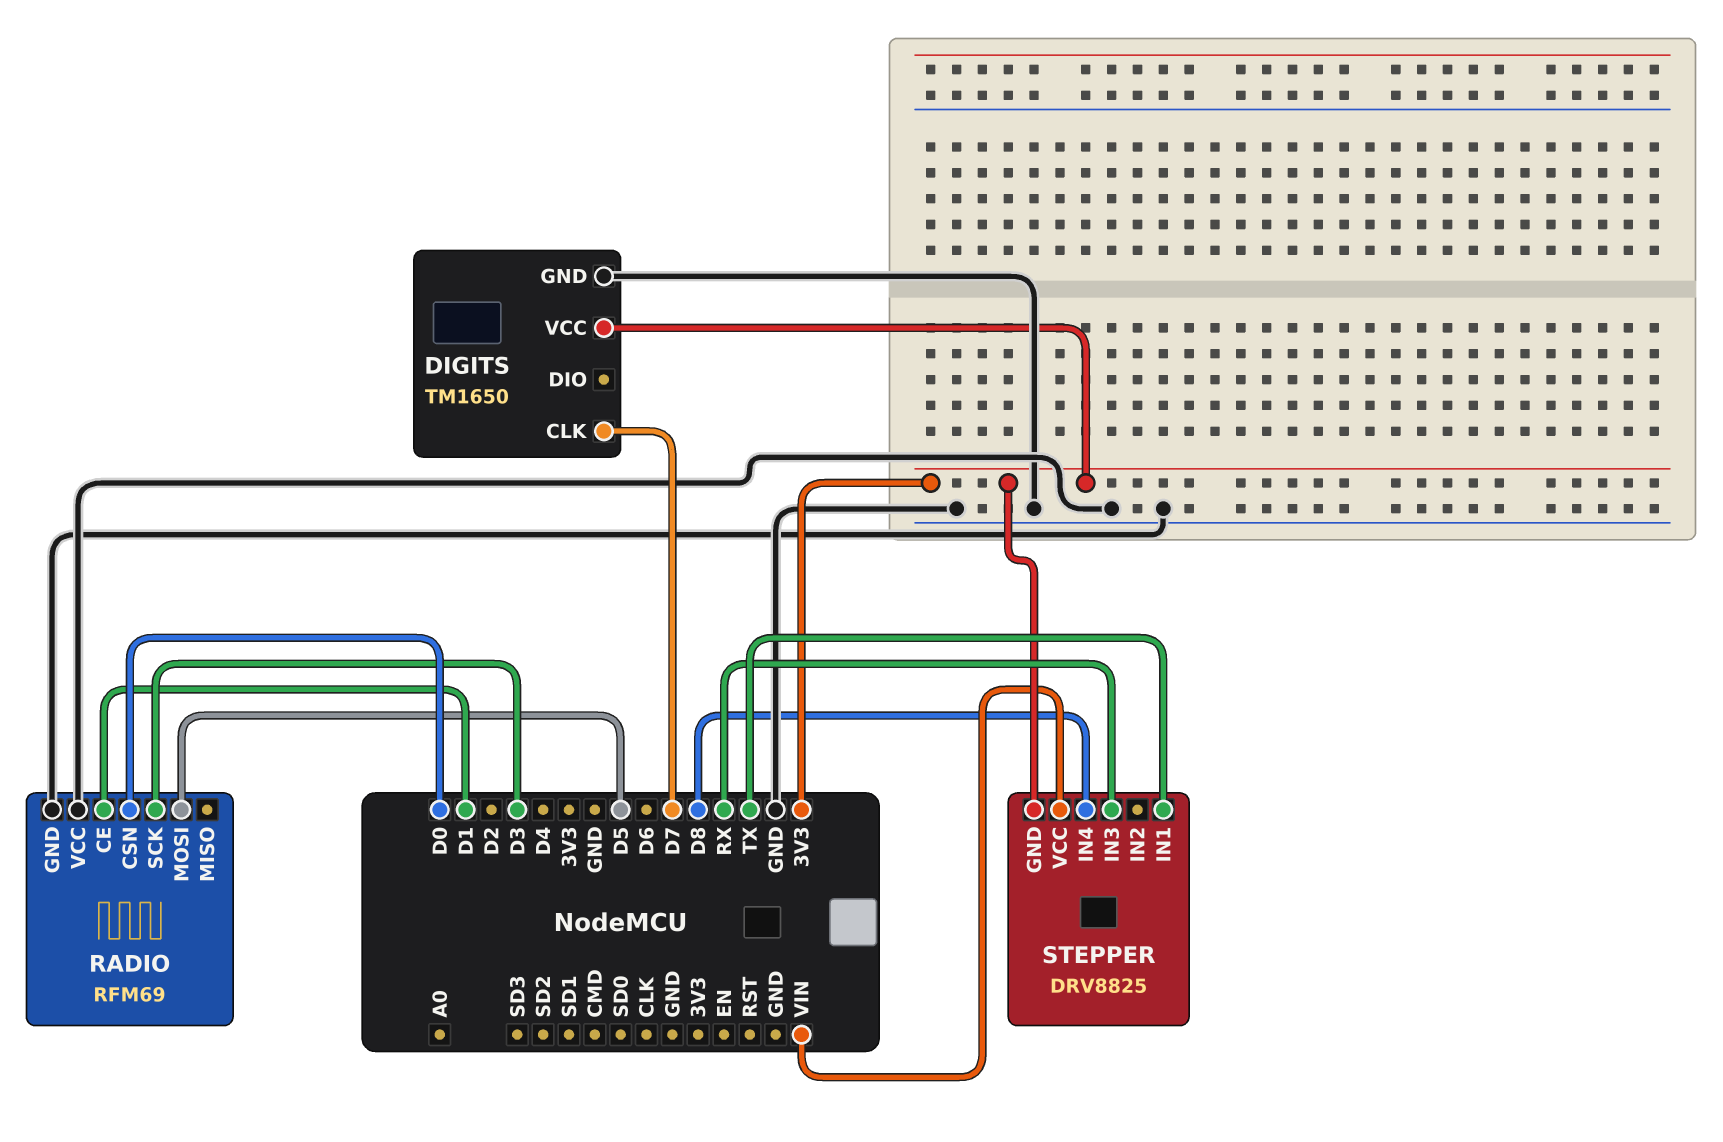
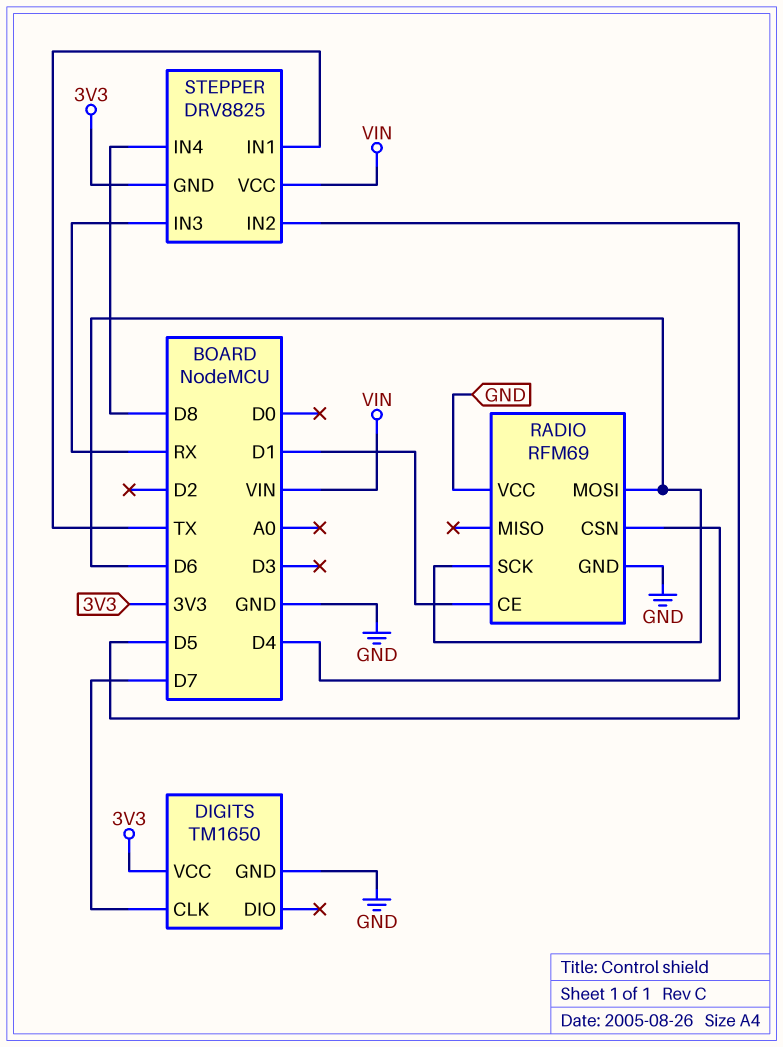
RADIO pin CSN: D0 -> D4
RADIO pin MOSI: D5 -> D6
RADIO pin SCK: D3 -> D6
STEPPER pin IN2: none -> D5

